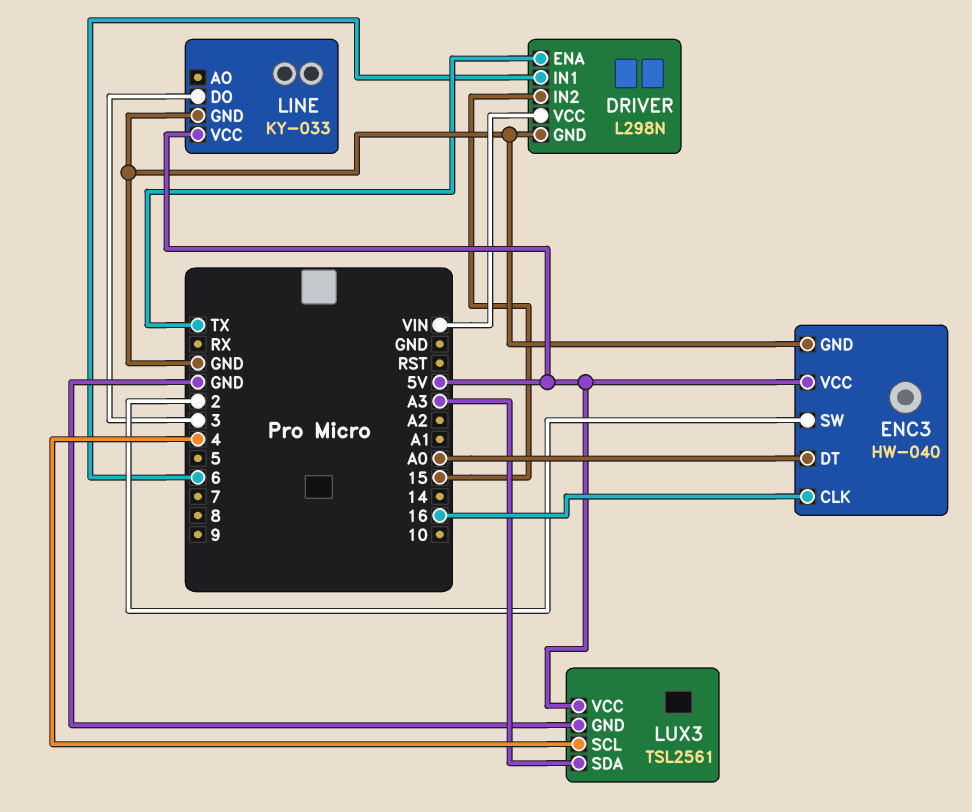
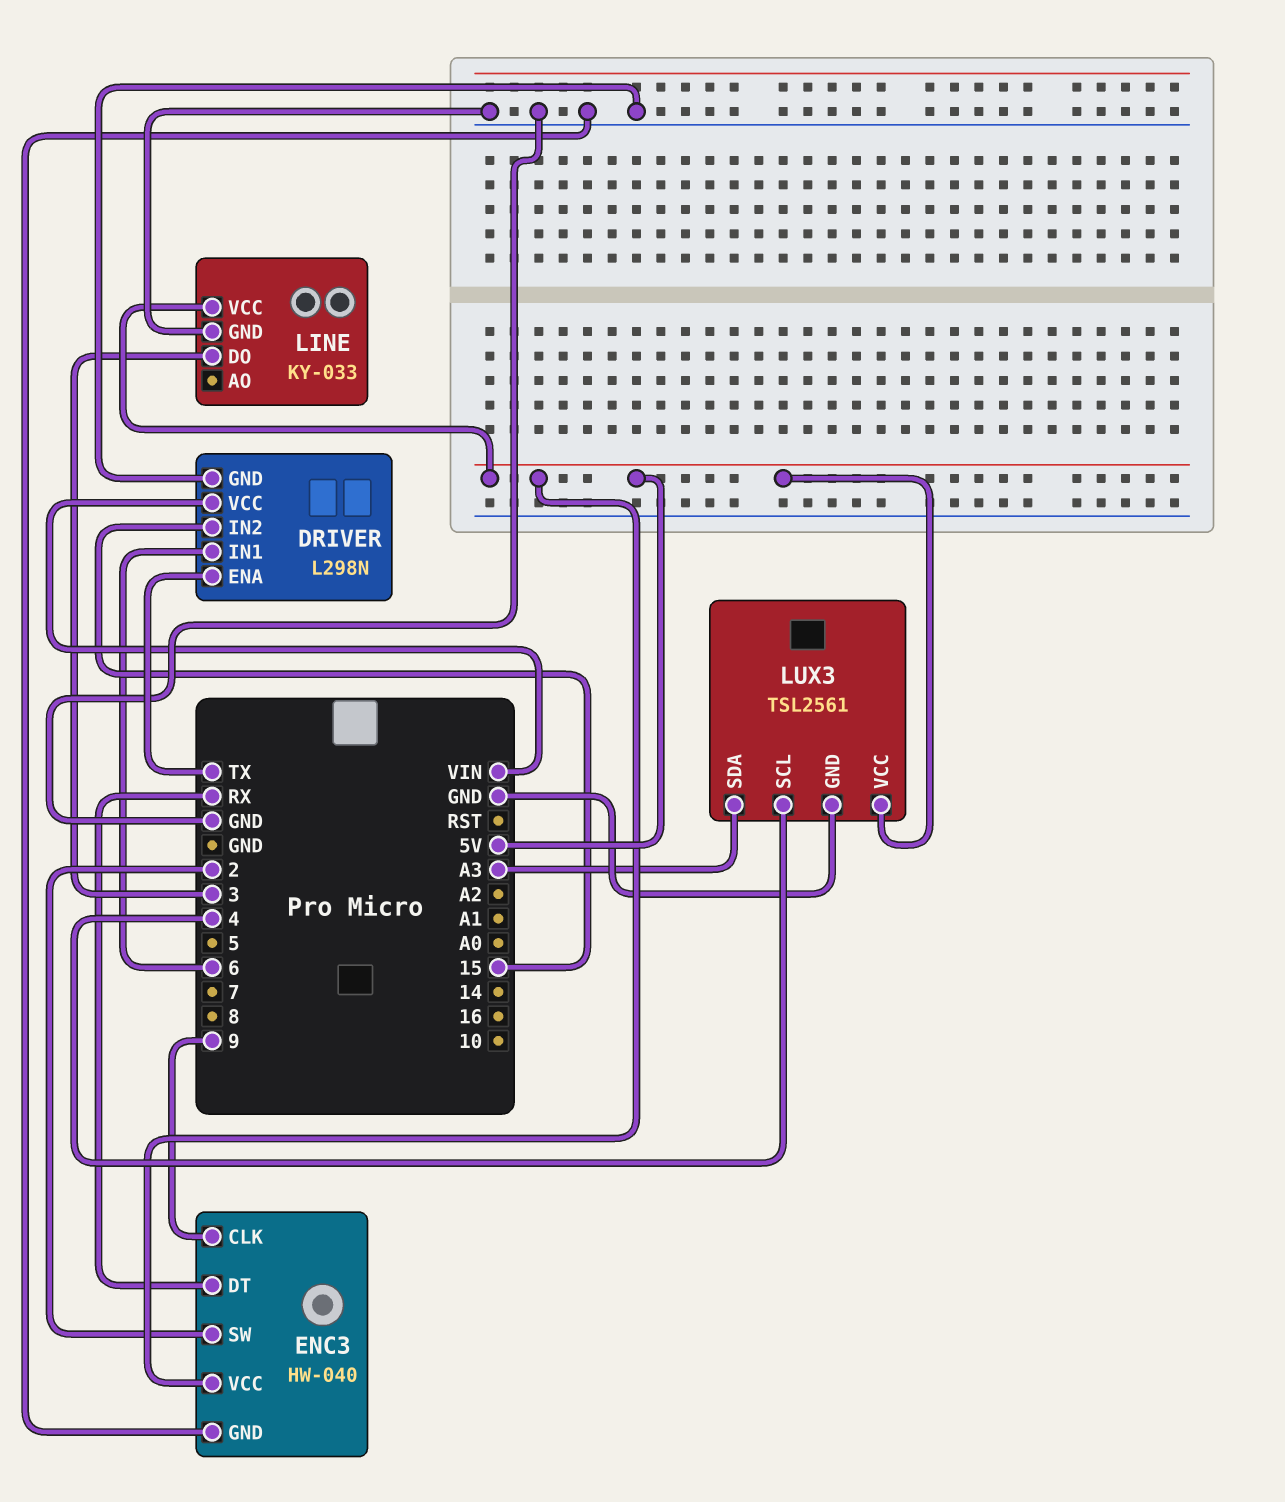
ENC3 pin CLK: 16 -> 9
ENC3 pin DT: A0 -> RX

